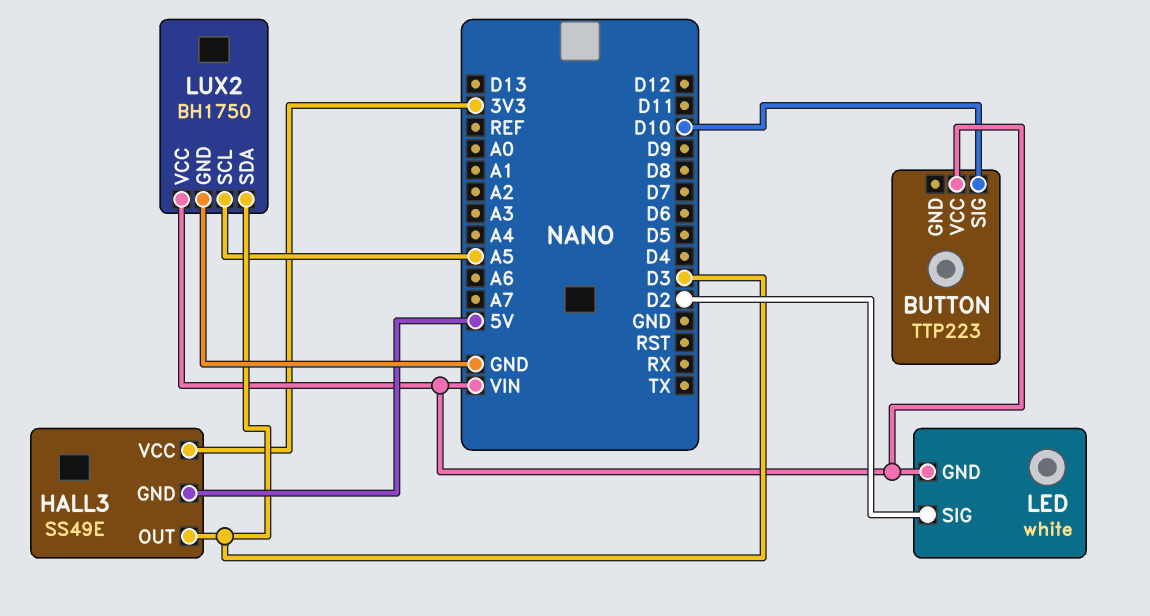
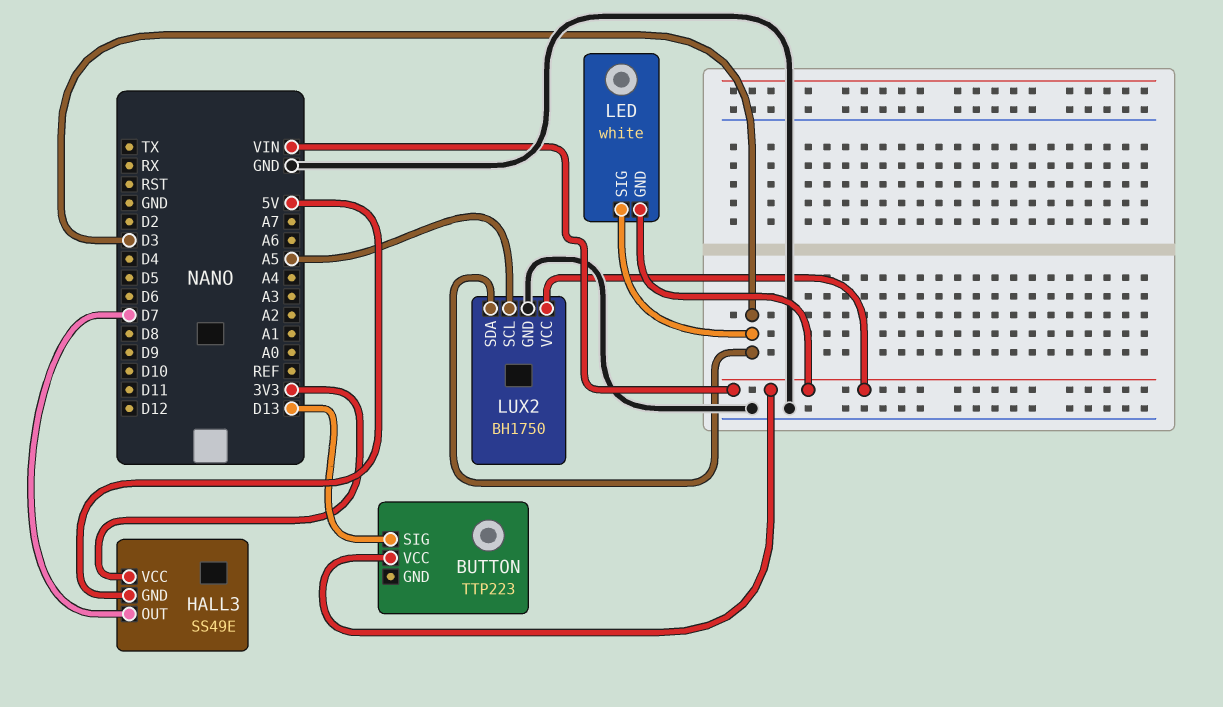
BUTTON pin SIG: D10 -> D13
HALL3 pin OUT: D3 -> D7
LED pin SIG: D2 -> D3

